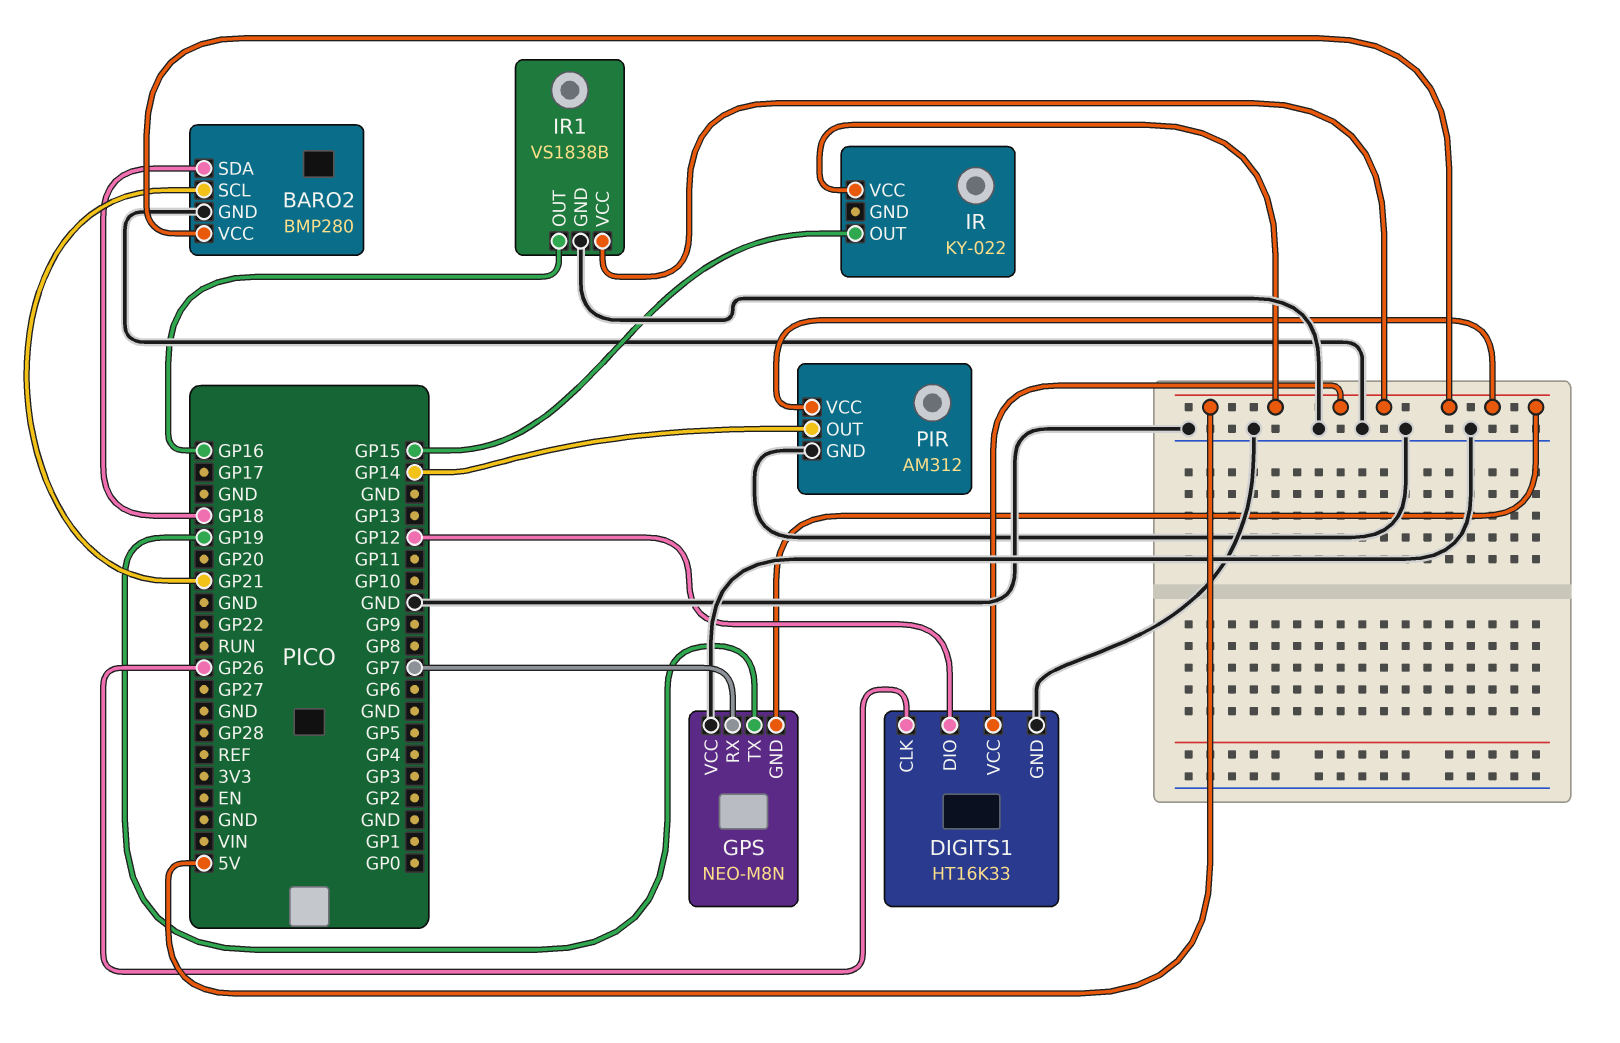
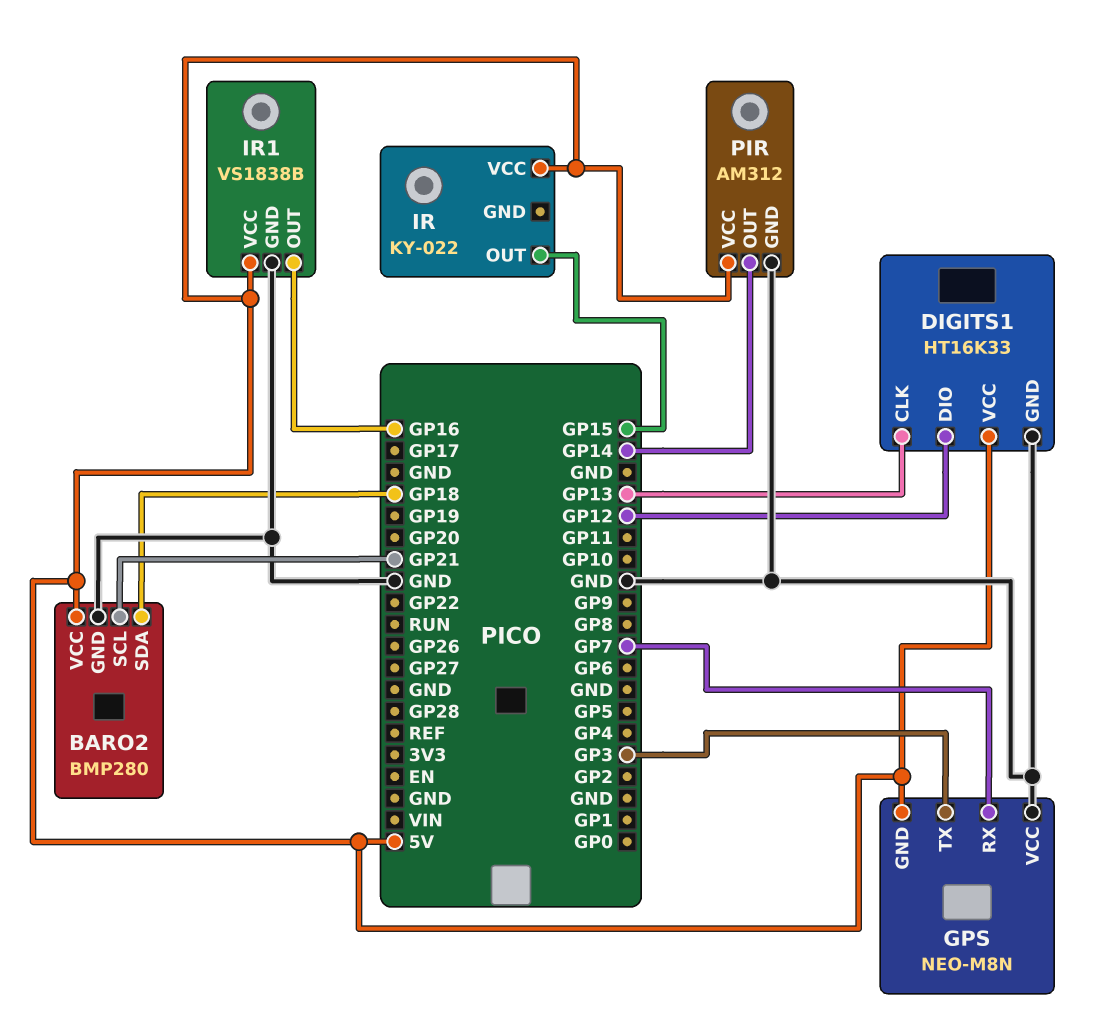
DIGITS1 pin CLK: GP26 -> GP13
GPS pin TX: GP19 -> GP3

